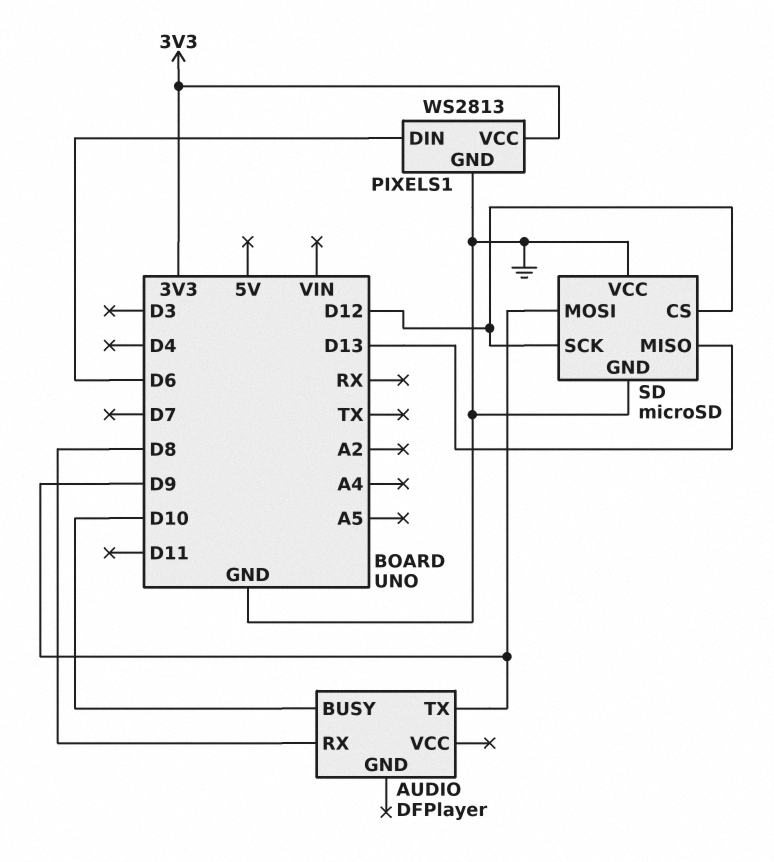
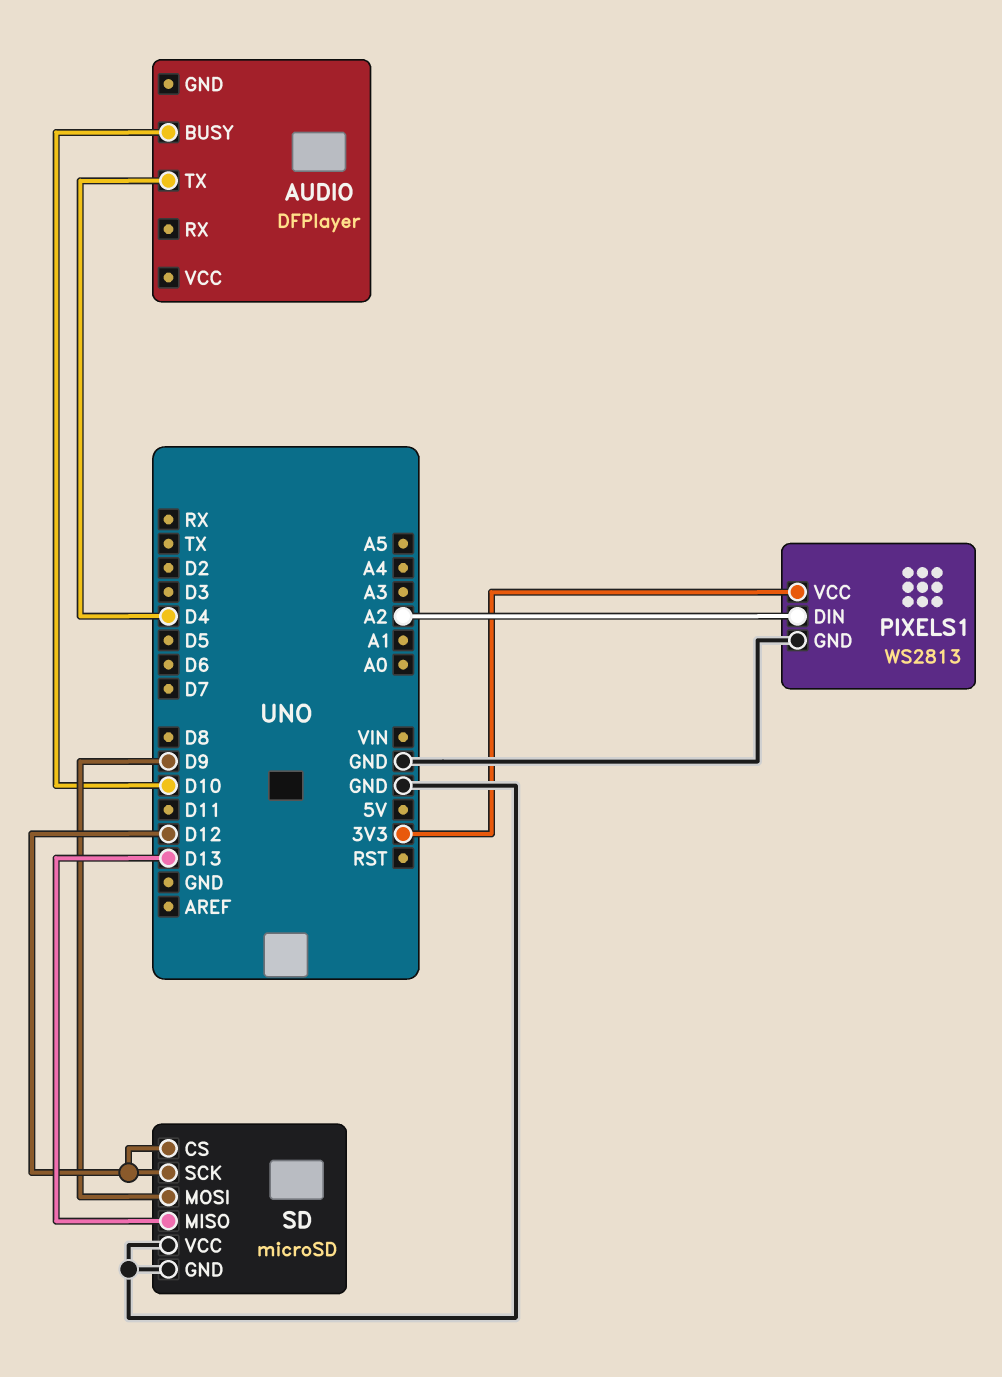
AUDIO pin RX: D8 -> none
AUDIO pin TX: D9 -> D4
PIXELS1 pin DIN: D6 -> A2

